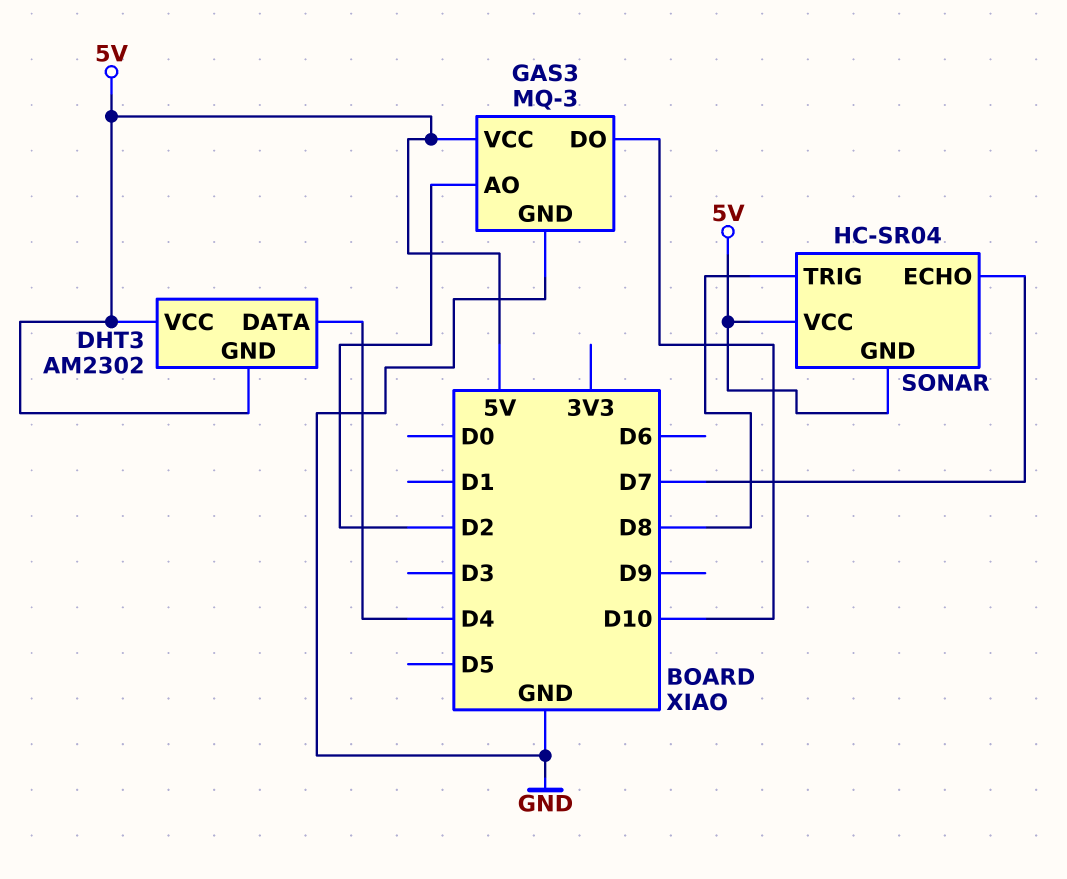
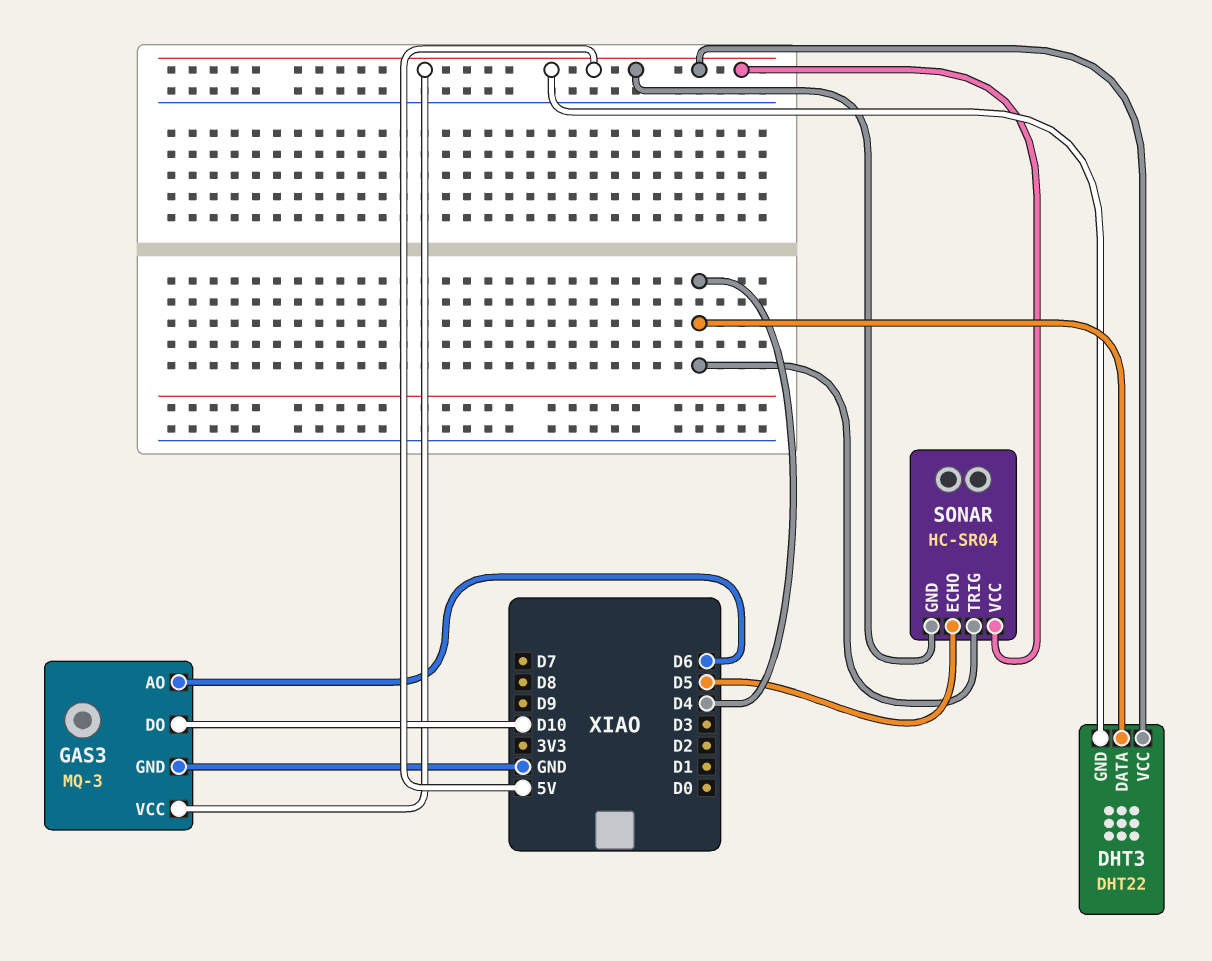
DHT3: AM2302 -> DHT22
GAS3 pin AO: D2 -> D6
SONAR pin ECHO: D7 -> D5
SONAR pin TRIG: D8 -> D4

